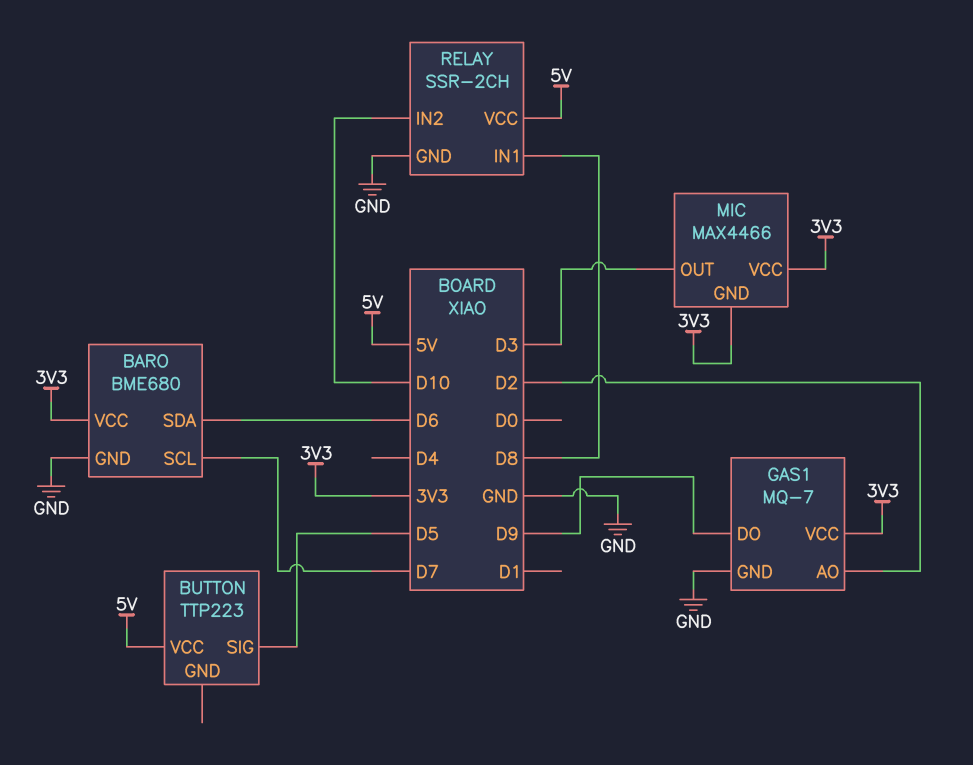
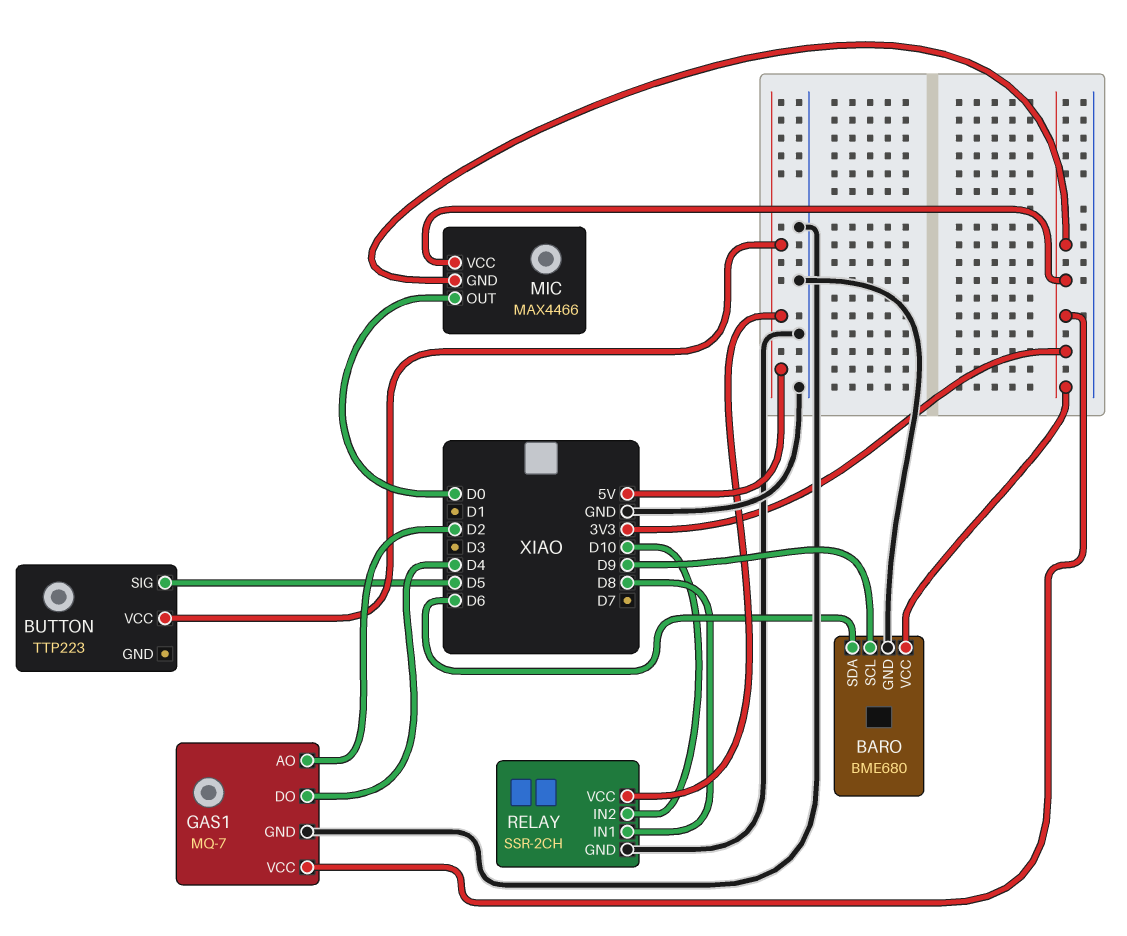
BARO pin SCL: D7 -> D9
GAS1 pin DO: D9 -> D4
MIC pin OUT: D3 -> D0

